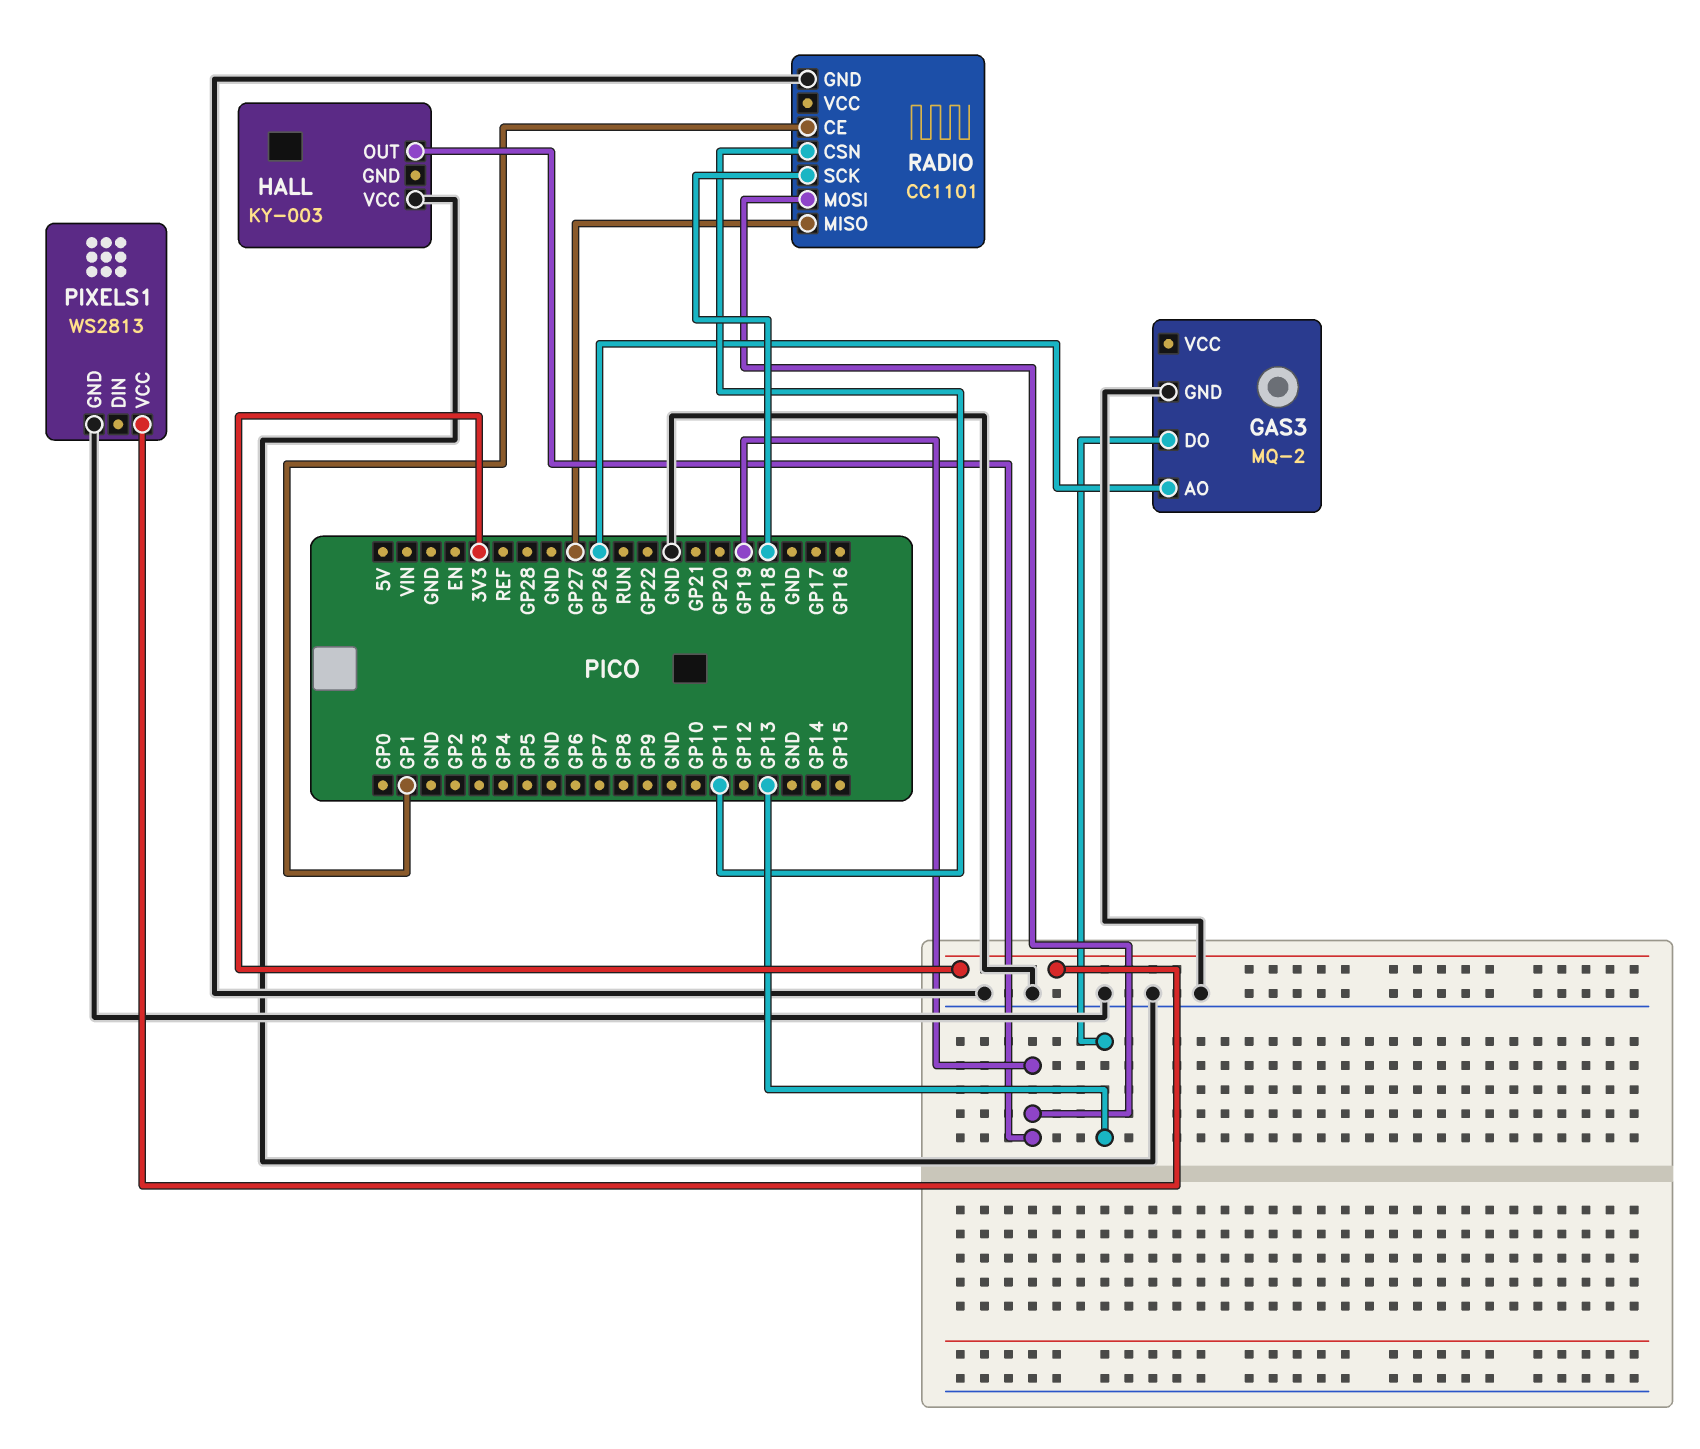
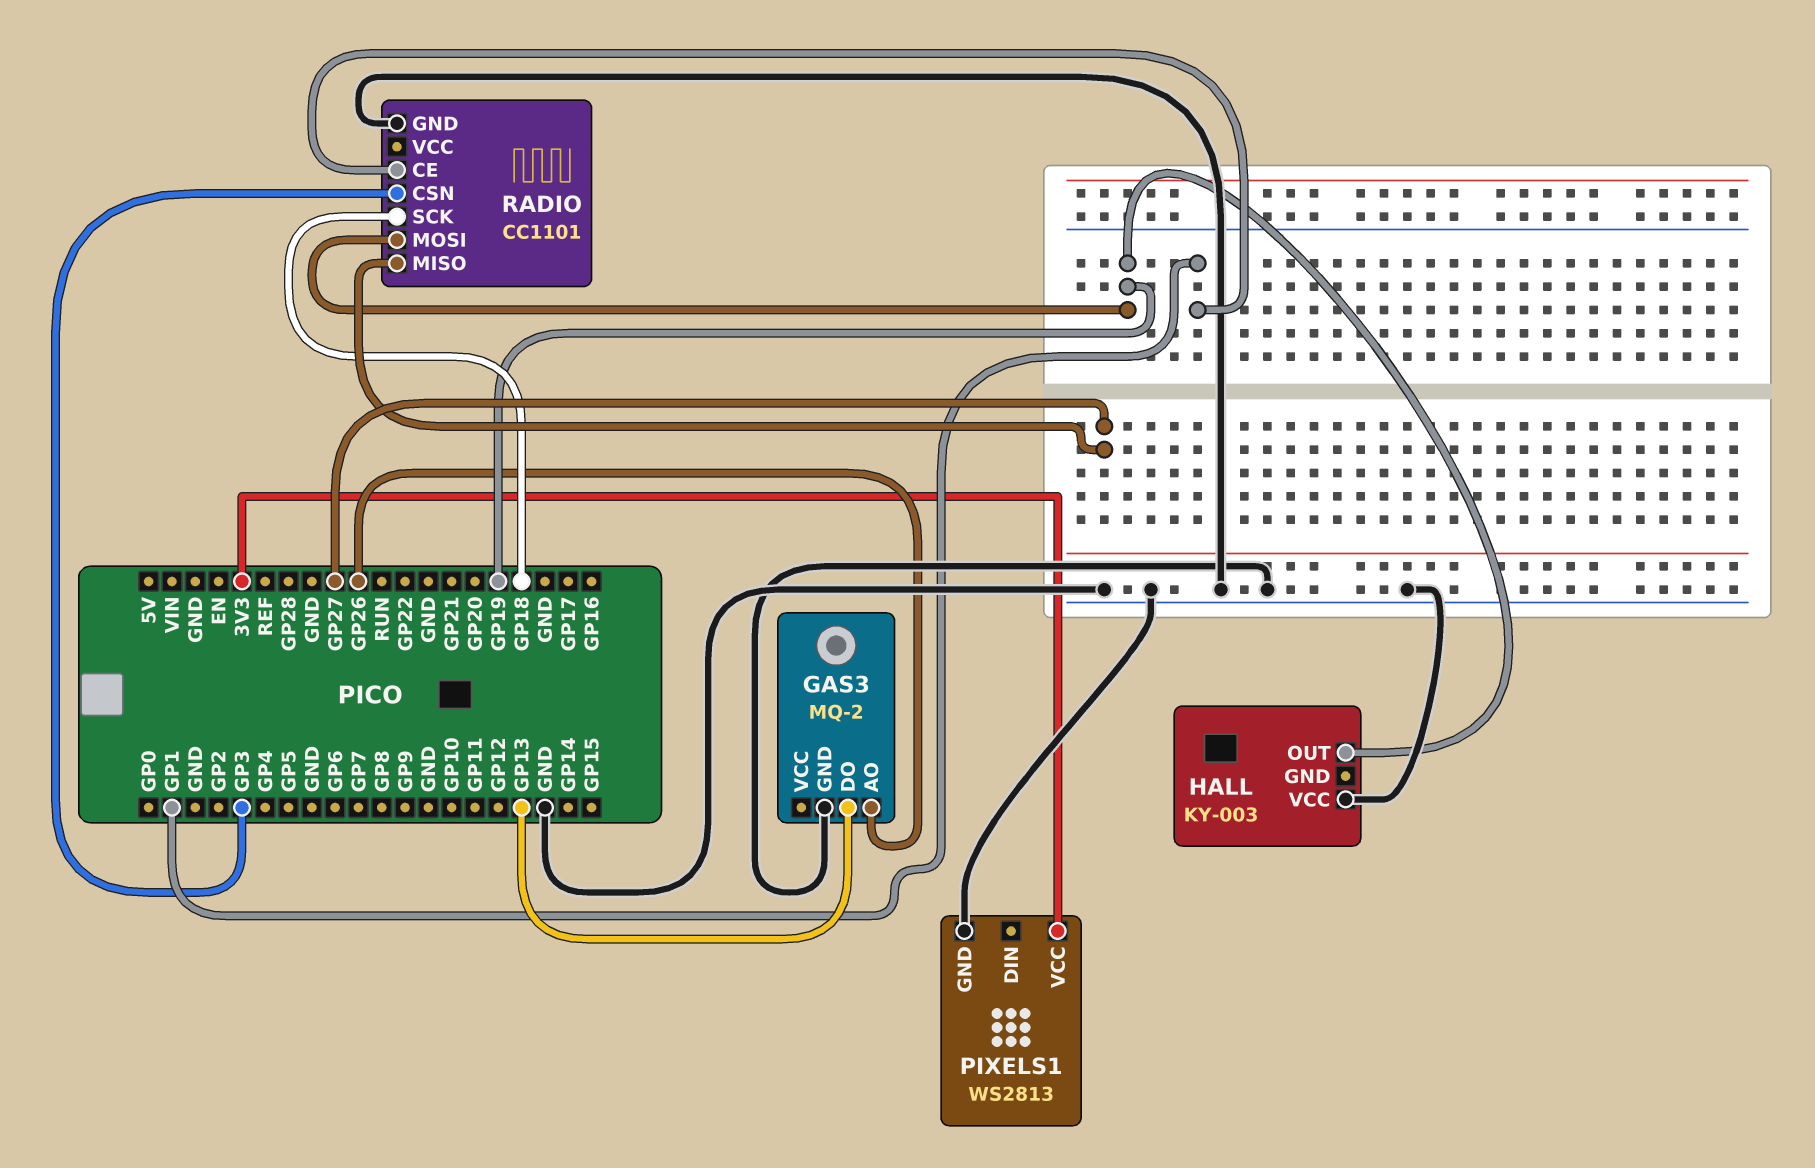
RADIO pin CSN: GP11 -> GP3

